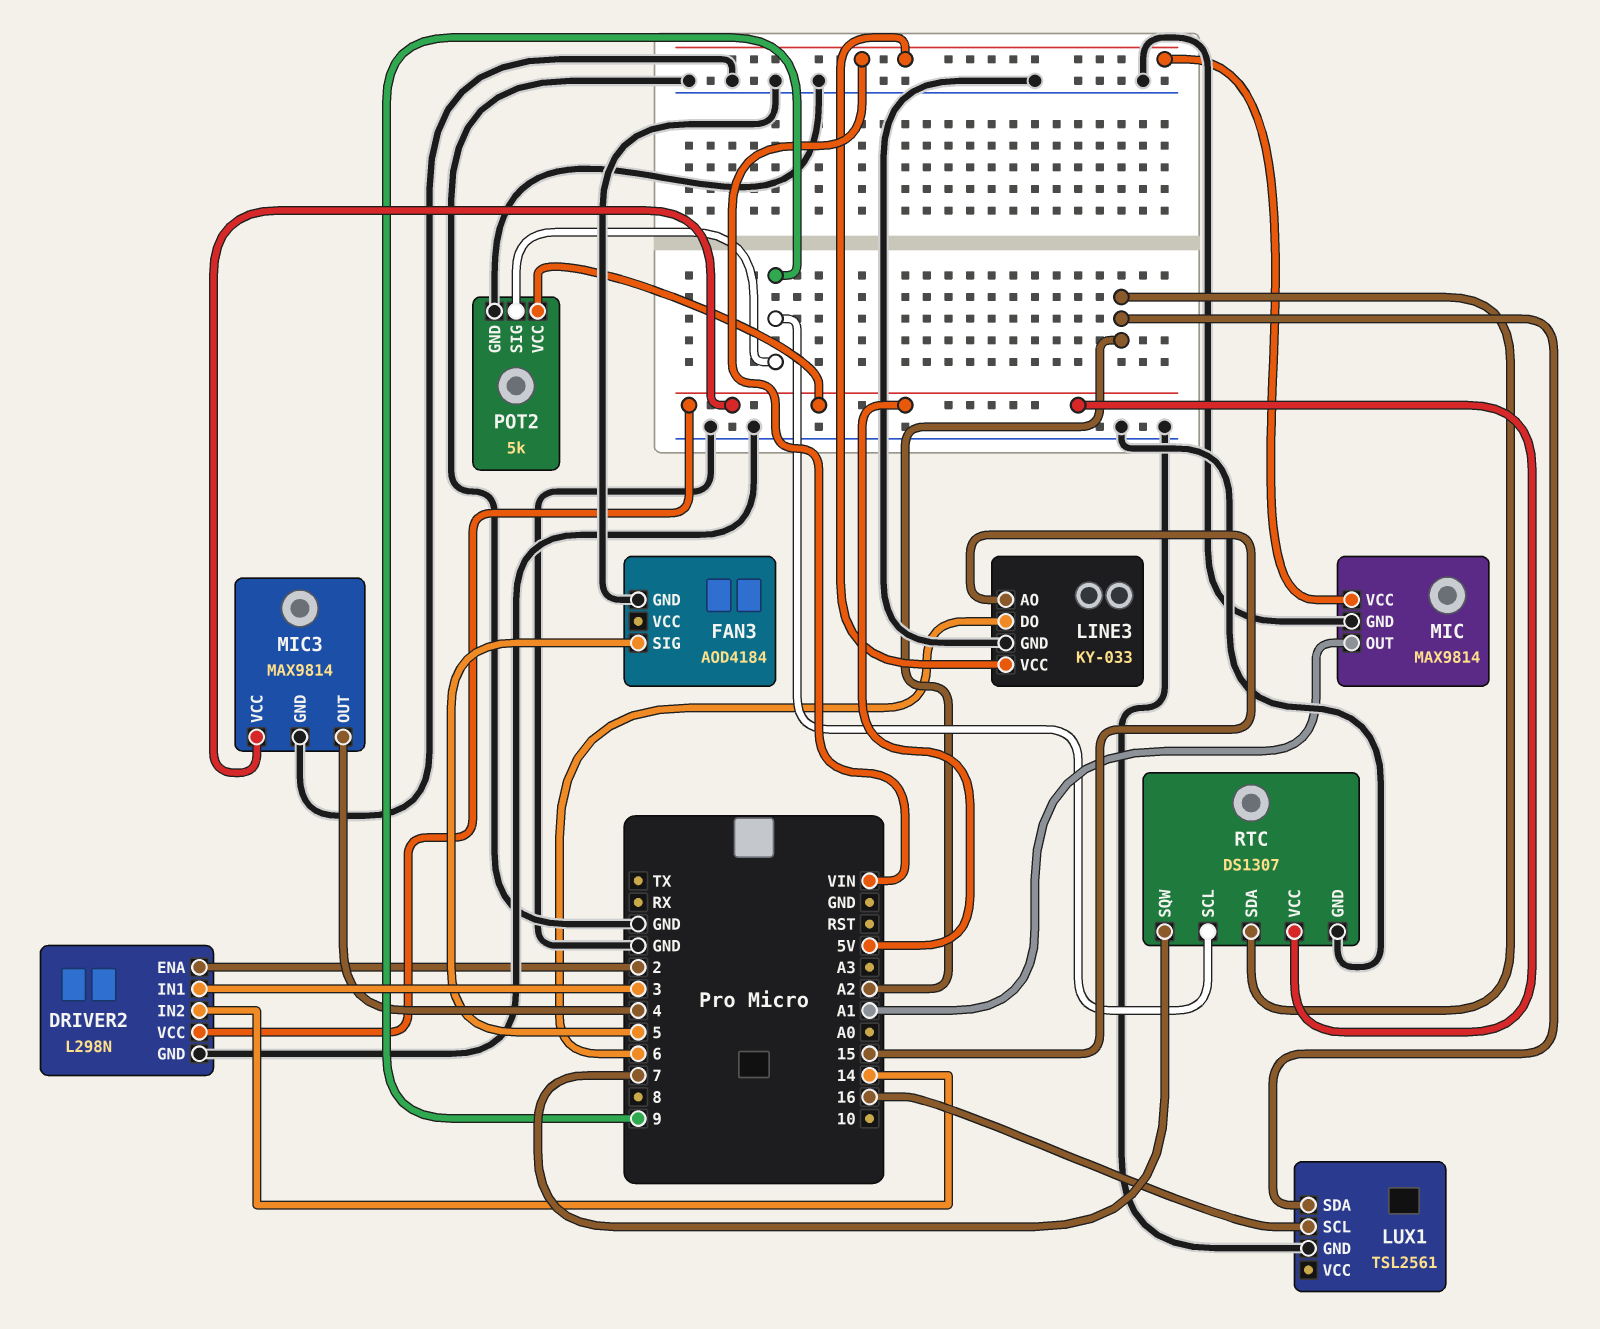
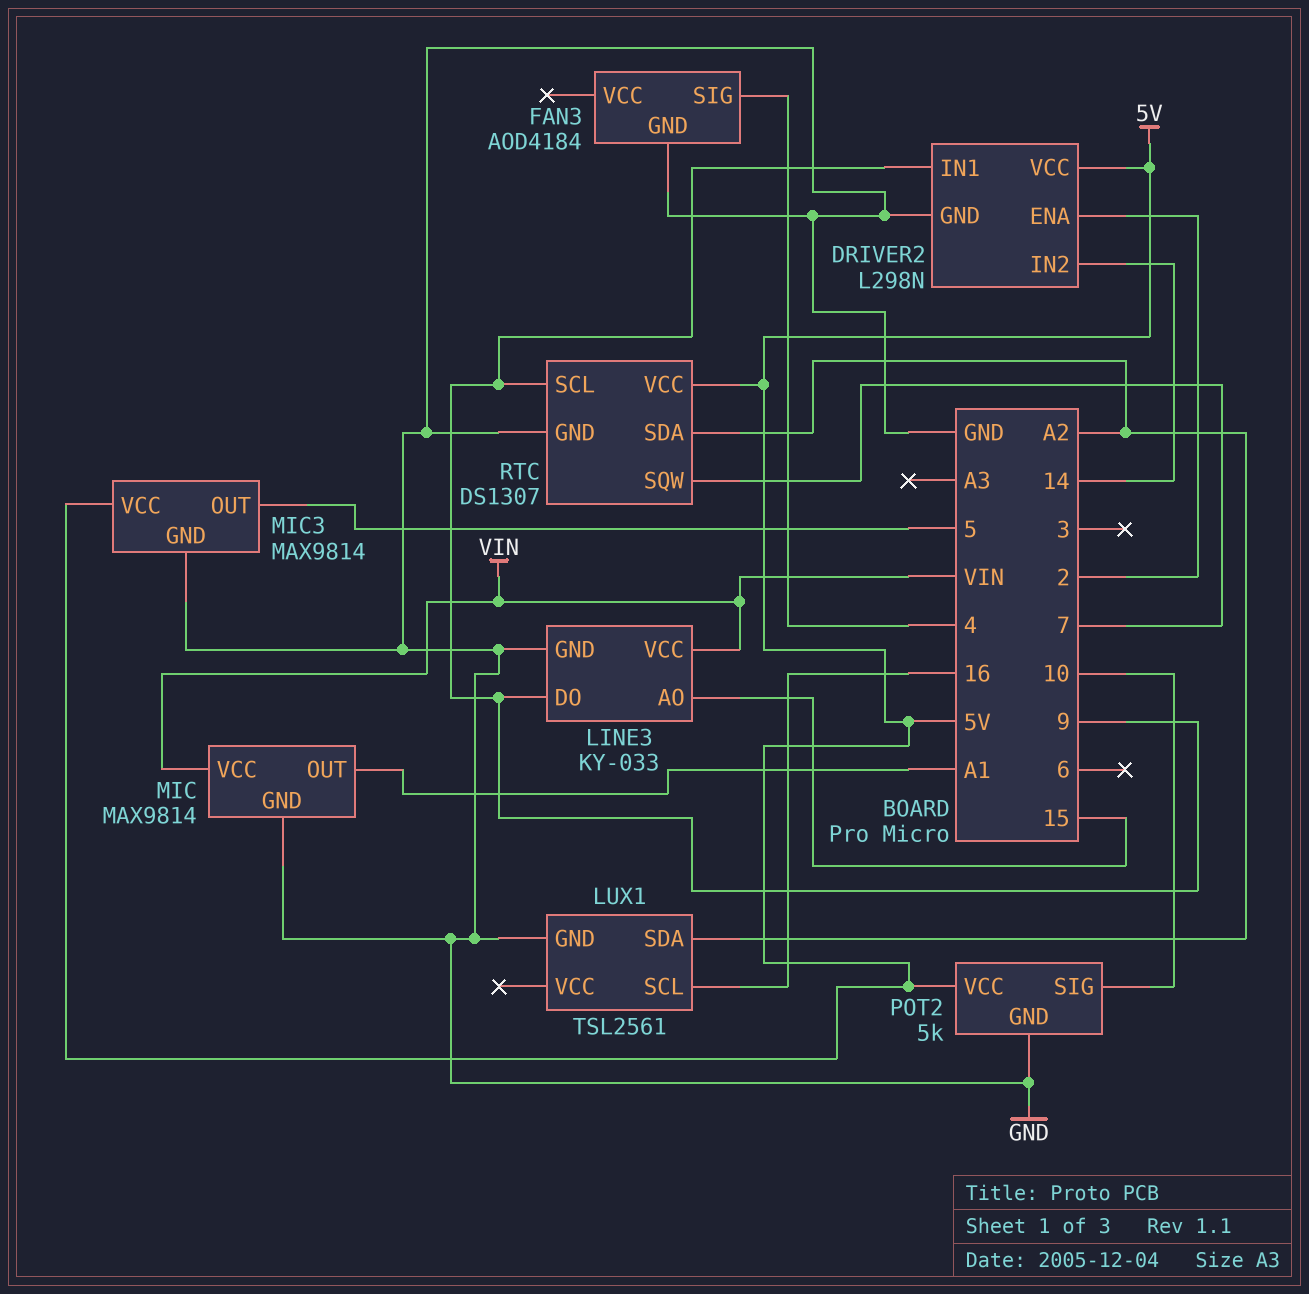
DRIVER2 pin IN1: 3 -> 9
FAN3 pin SIG: 5 -> 4
LINE3 pin DO: 6 -> 9
MIC3 pin OUT: 4 -> 5
POT2 pin SIG: 9 -> 10

